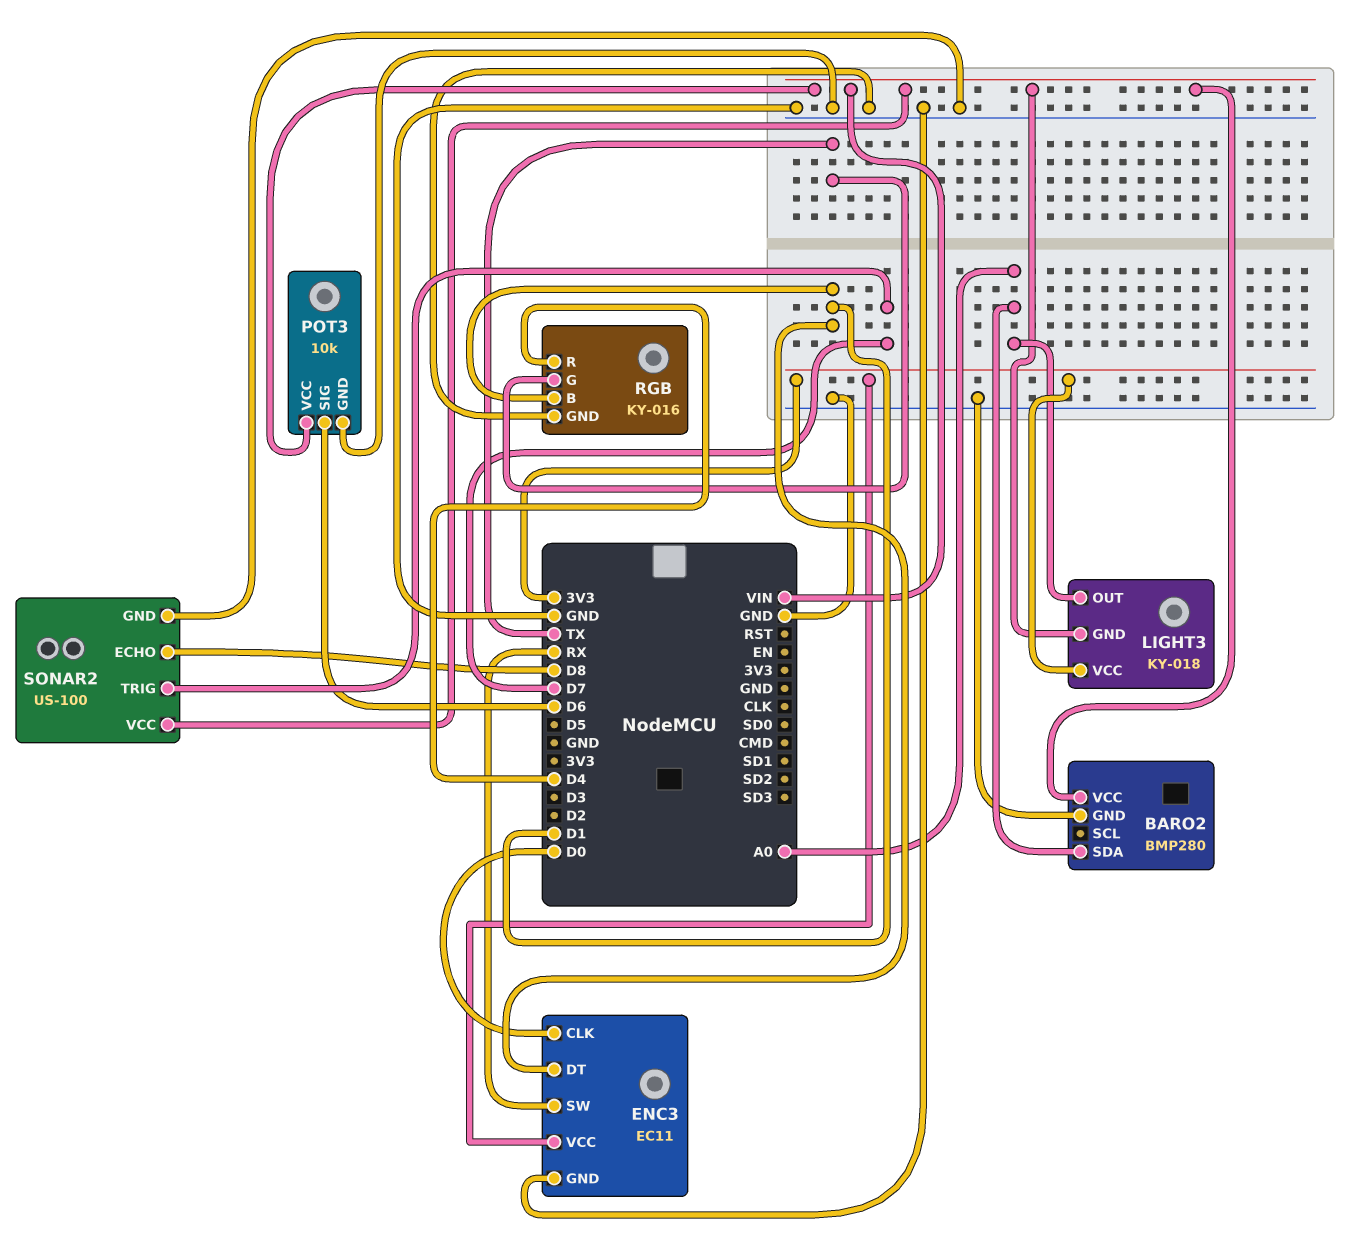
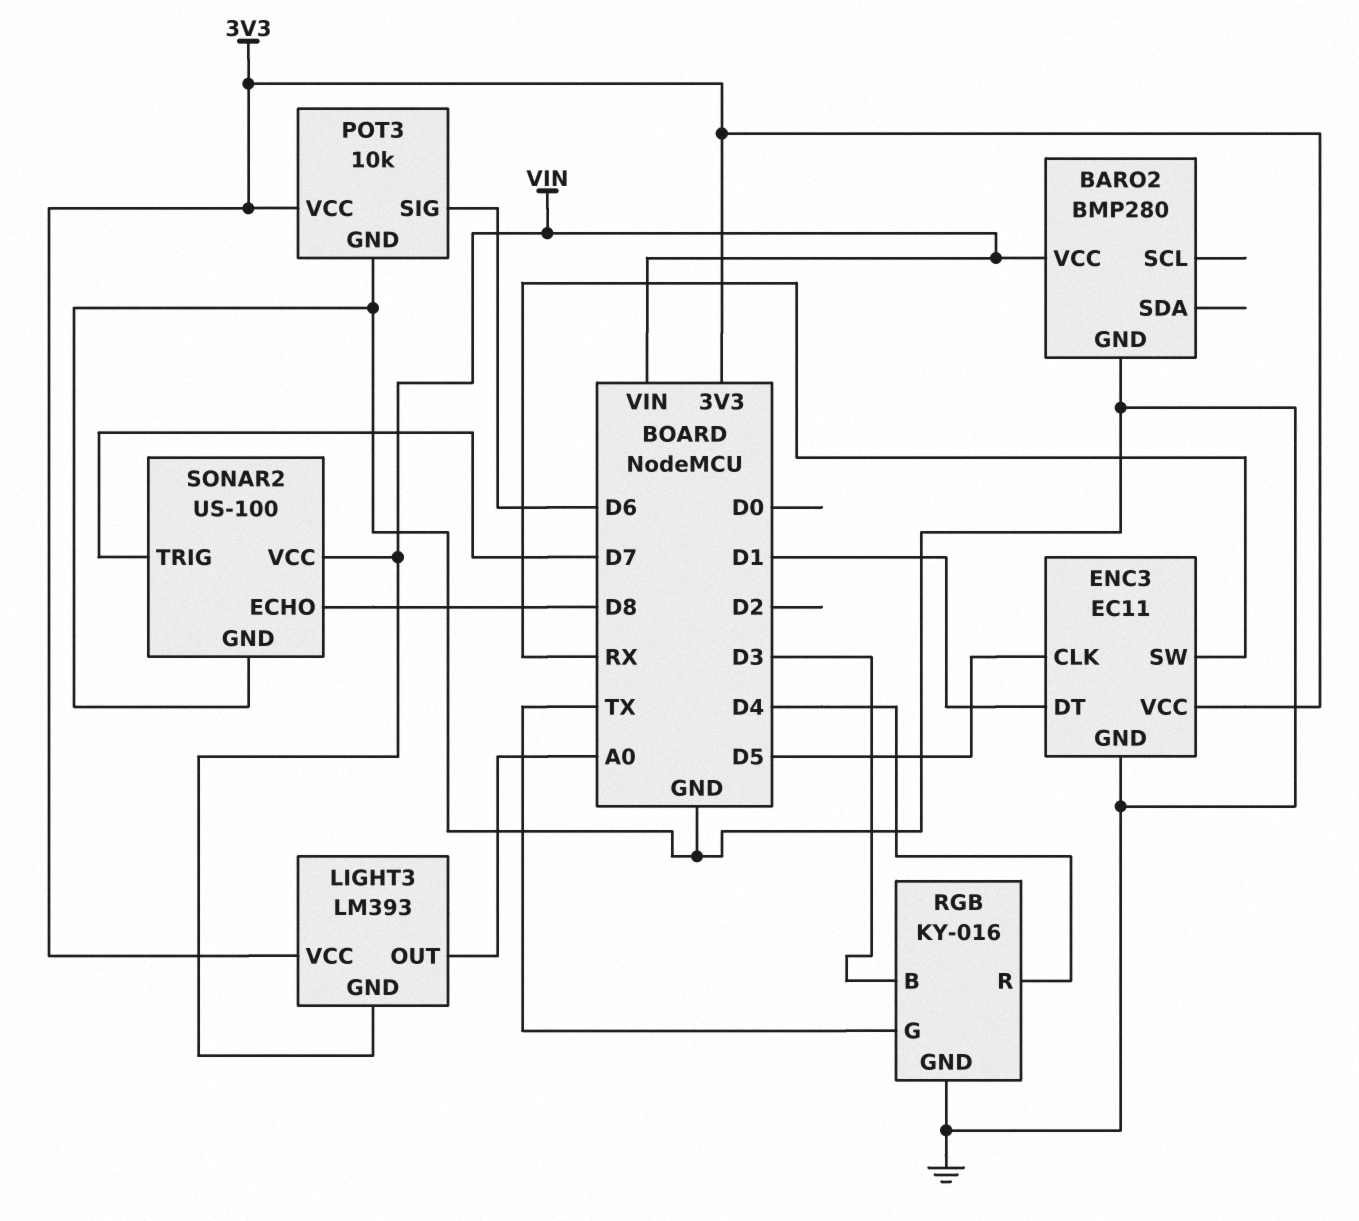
BARO2 pin SDA: A0 -> none
ENC3 pin CLK: D0 -> D5
LIGHT3: KY-018 -> LM393
POT3 pin VCC: VIN -> 3V3
RGB pin B: D1 -> D3

